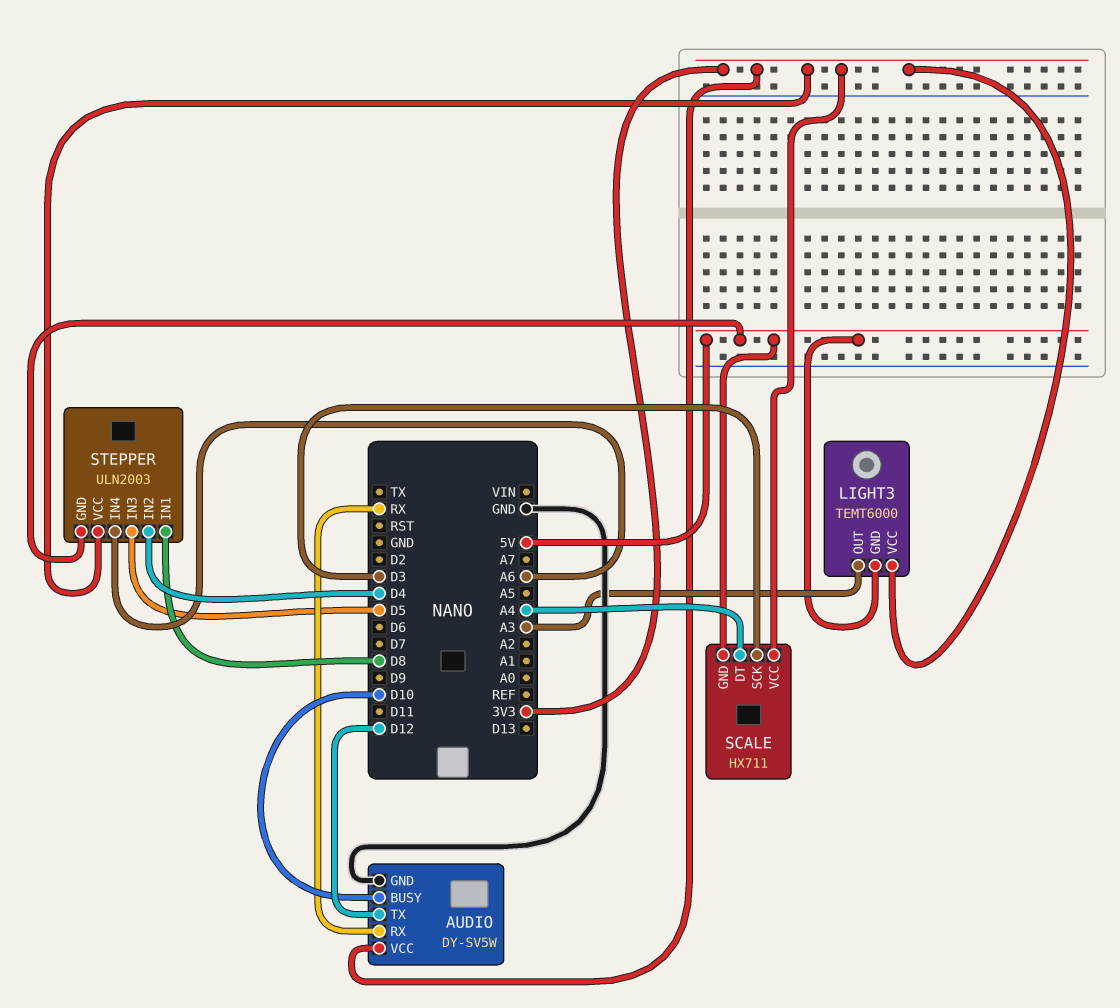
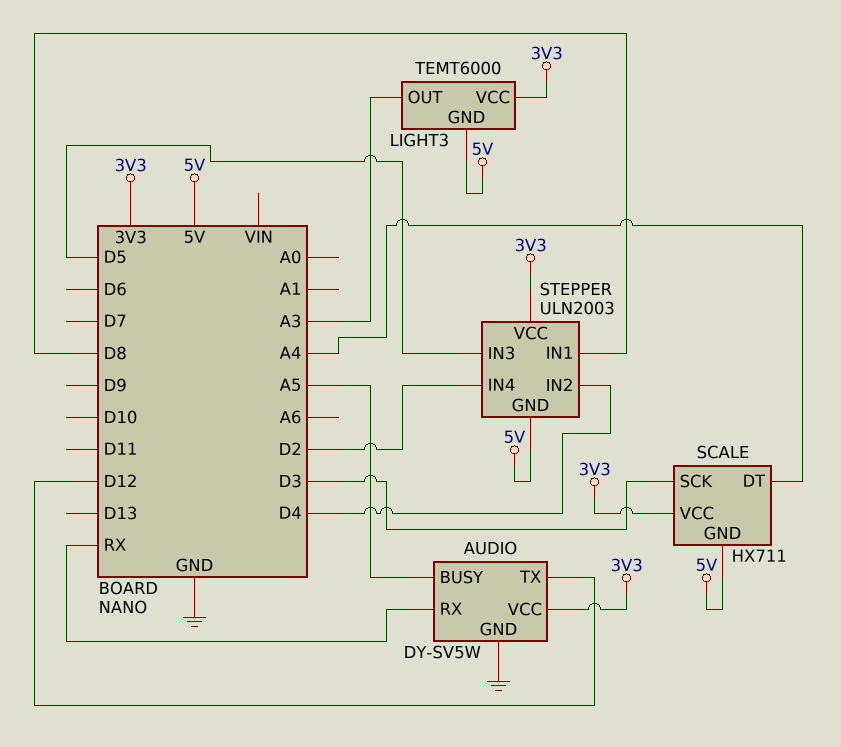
AUDIO pin BUSY: D10 -> A5
STEPPER pin IN4: A6 -> D2

